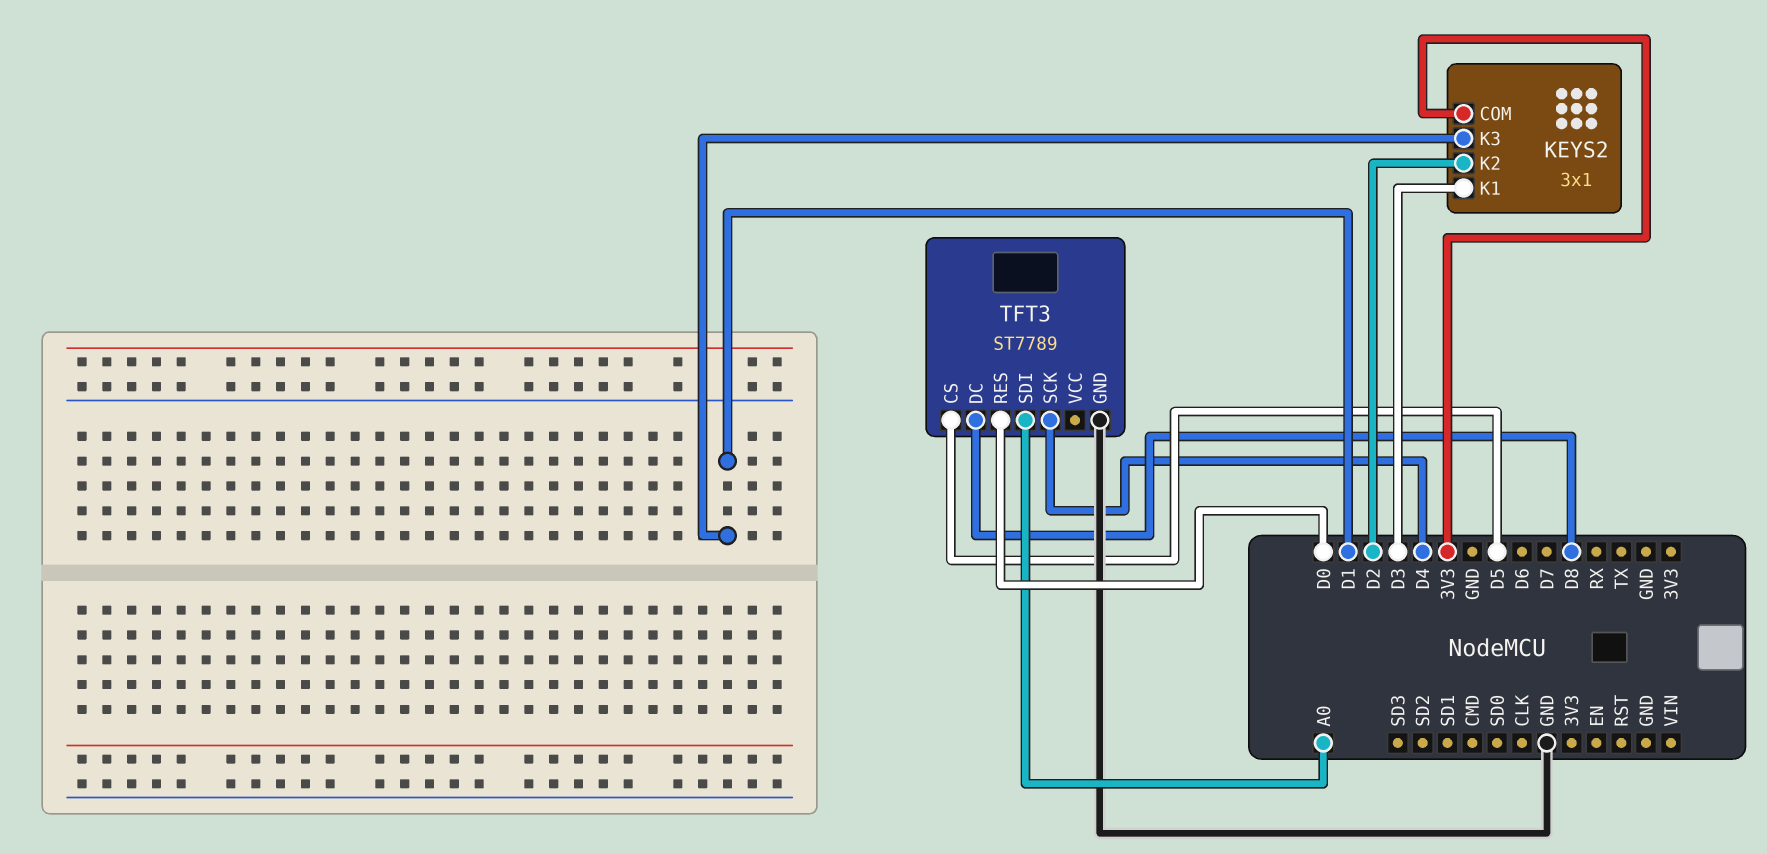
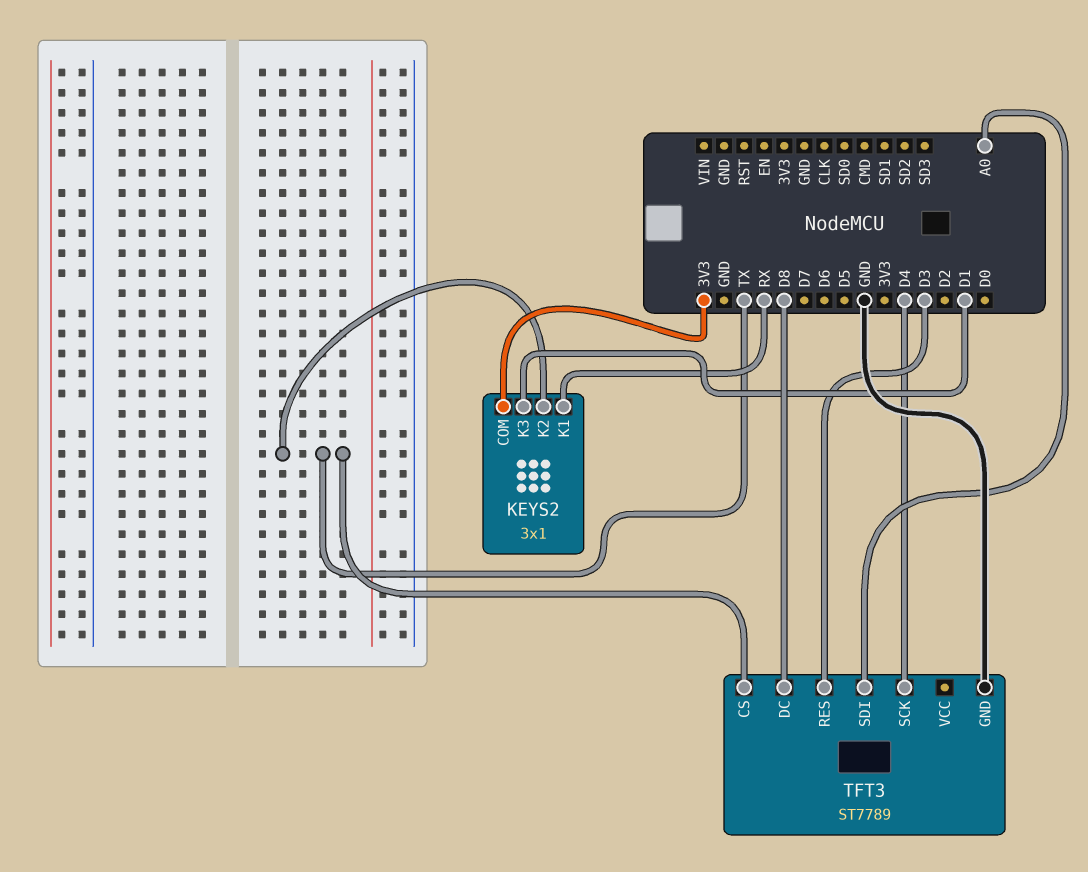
KEYS2 pin K1: D3 -> RX
KEYS2 pin K2: D2 -> TX
TFT3 pin CS: D5 -> TX
TFT3 pin RES: D0 -> D3

